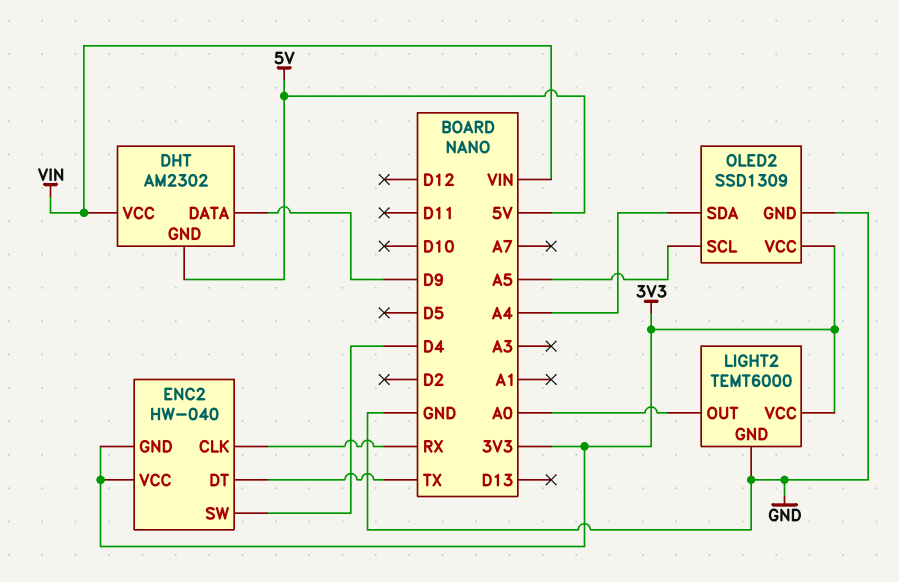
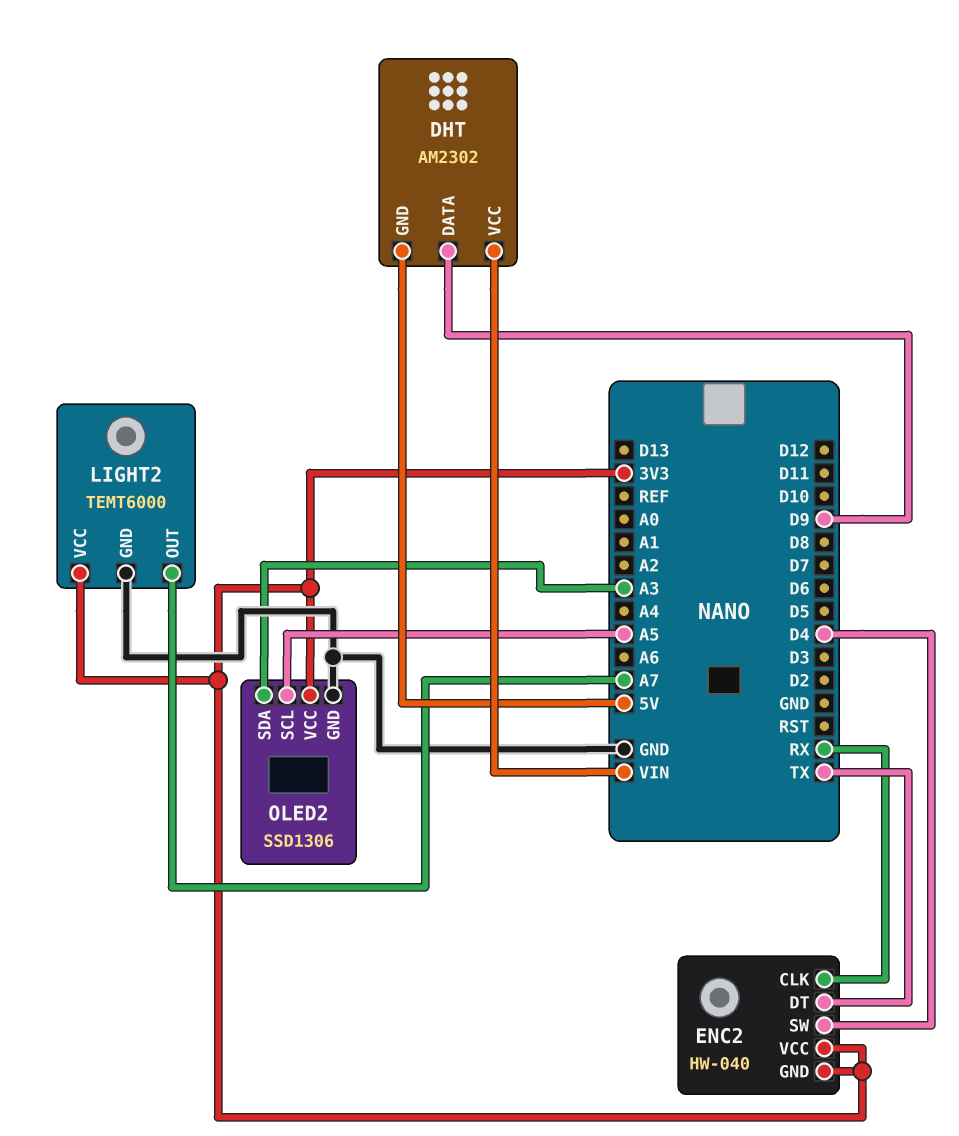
LIGHT2 pin OUT: A0 -> A7
OLED2: SSD1309 -> SSD1306
OLED2 pin SDA: A4 -> A3

